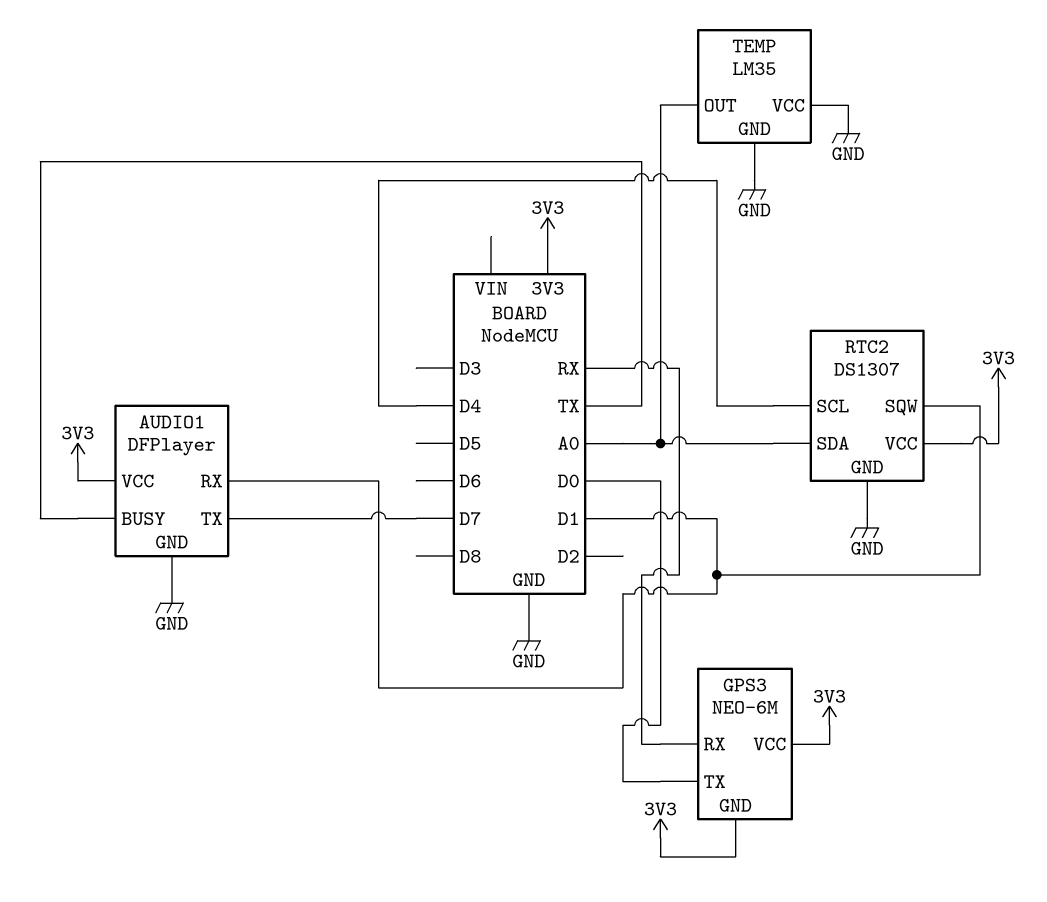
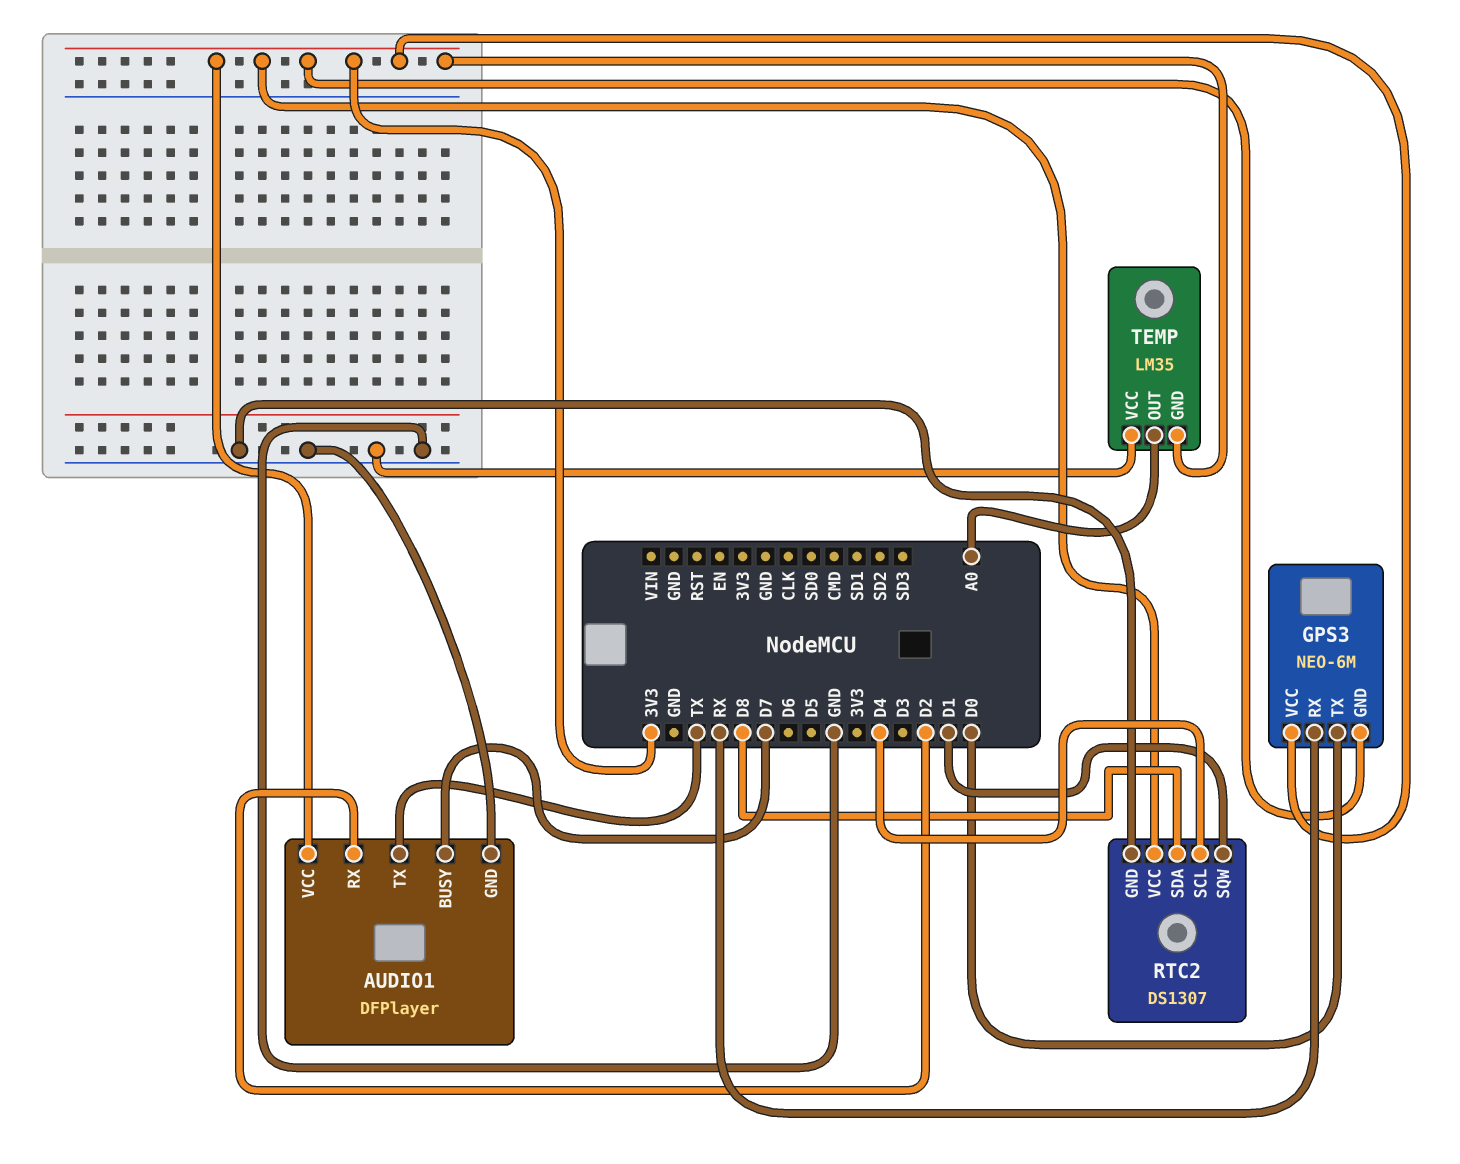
AUDIO1 pin BUSY: TX -> D7
AUDIO1 pin RX: D1 -> D2
AUDIO1 pin TX: D7 -> TX
RTC2 pin SDA: A0 -> D8
TEMP pin GND: GND -> 3V3

